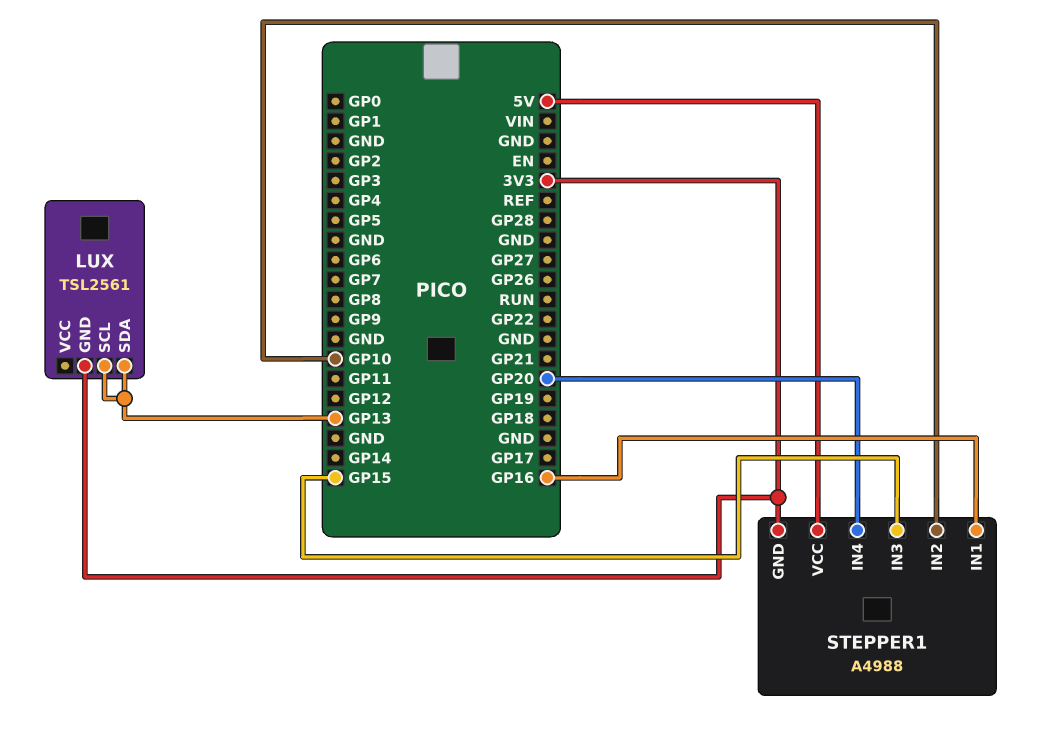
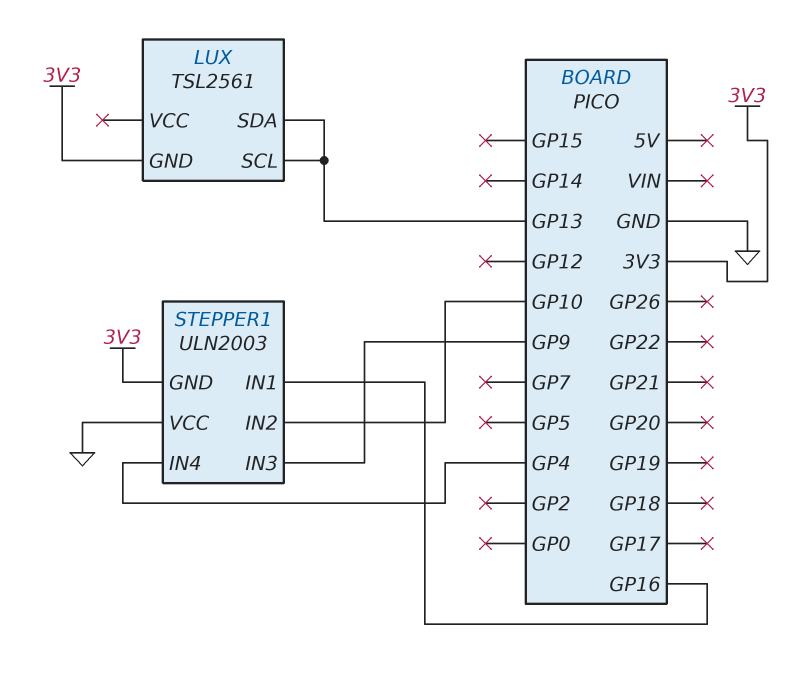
STEPPER1: A4988 -> ULN2003
STEPPER1 pin IN3: GP15 -> GP9
STEPPER1 pin IN4: GP20 -> GP4
STEPPER1 pin VCC: 5V -> GND

